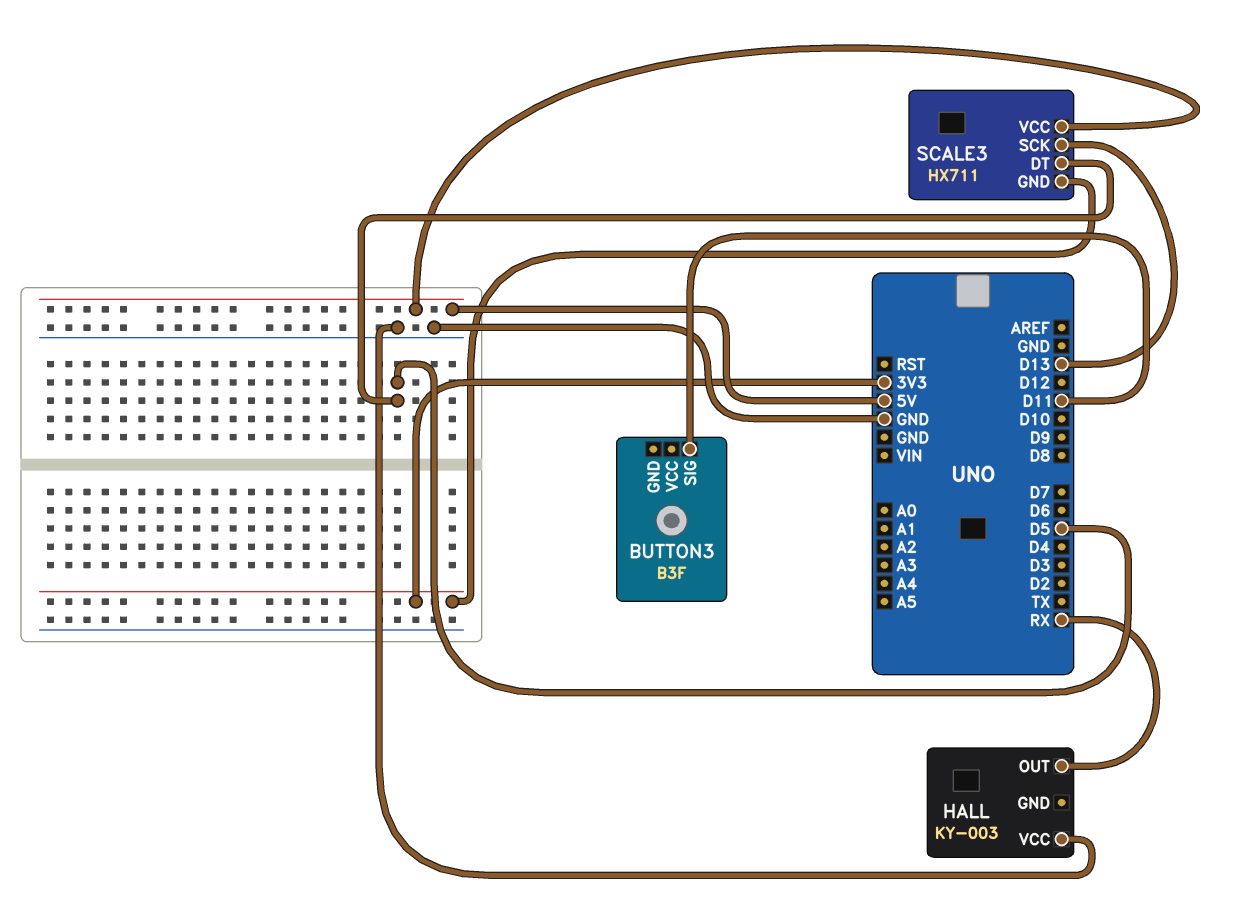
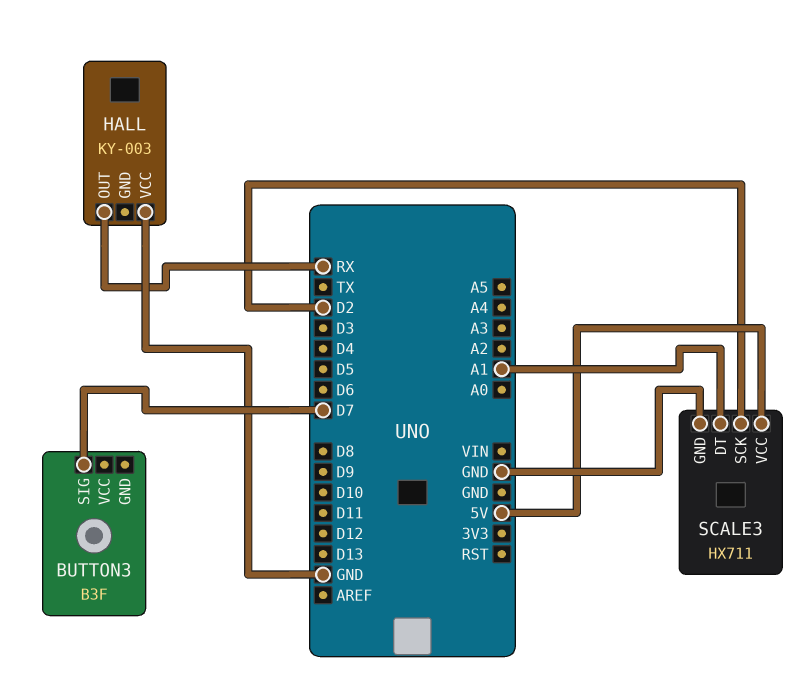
BUTTON3 pin SIG: D11 -> D7
SCALE3 pin DT: D5 -> A1
SCALE3 pin GND: 3V3 -> GND
SCALE3 pin SCK: D13 -> D2

